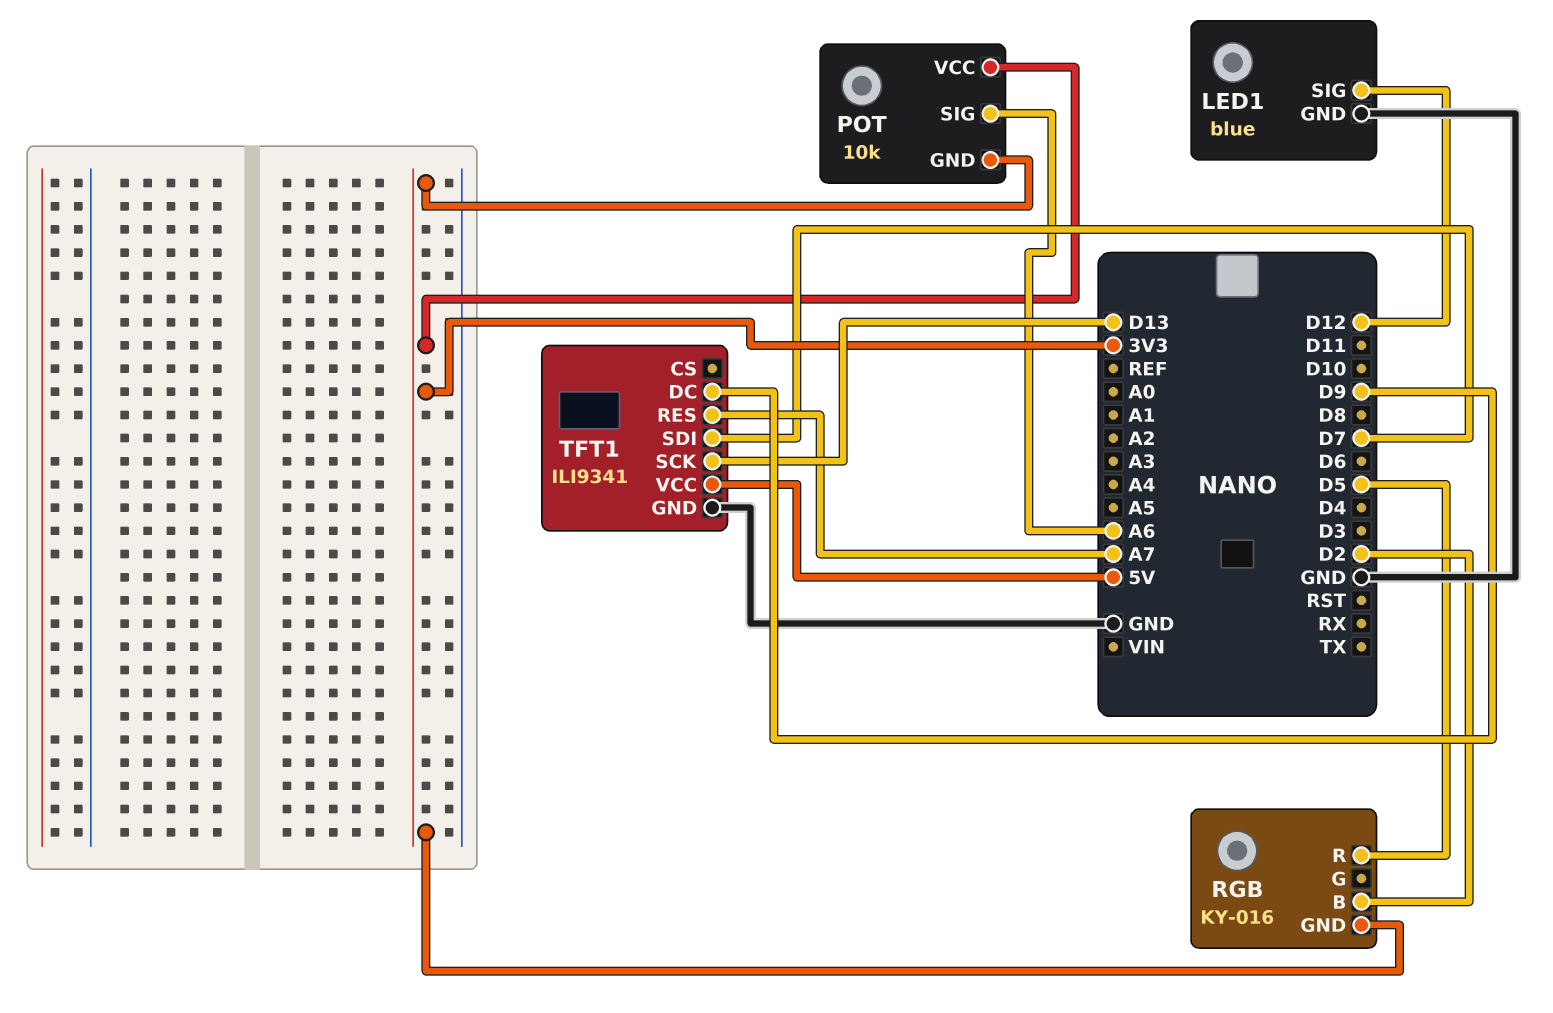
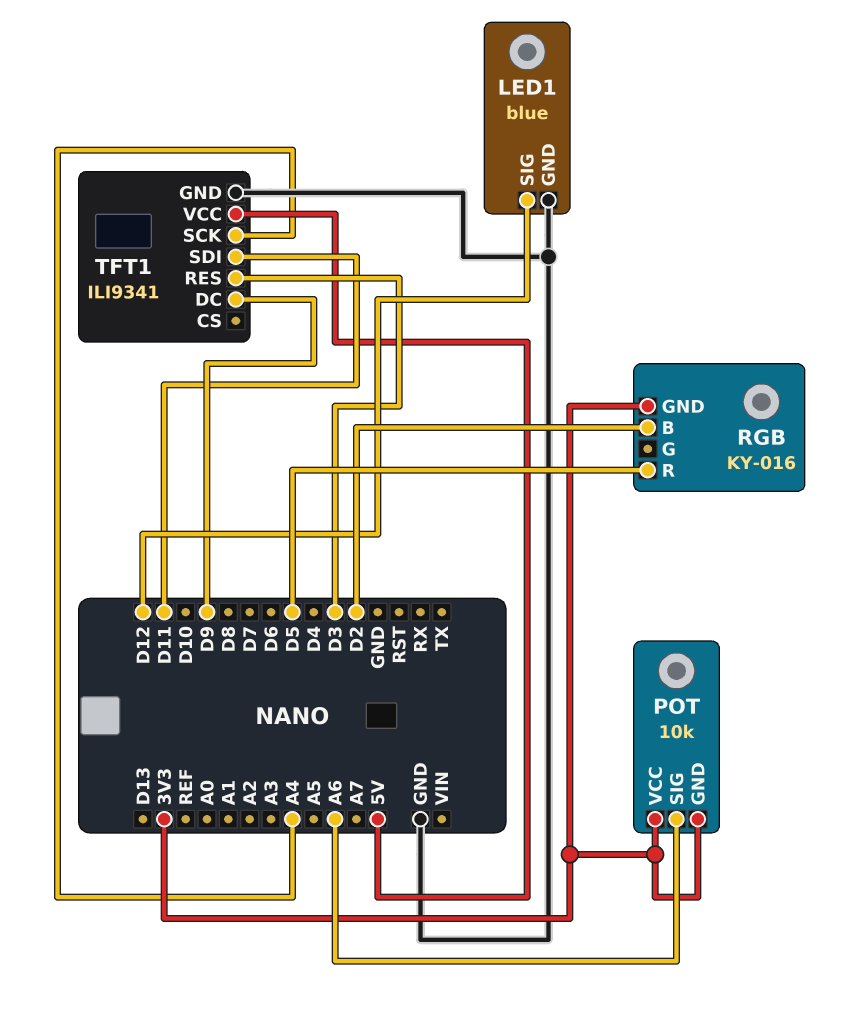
TFT1 pin RES: A7 -> D3
TFT1 pin SCK: D13 -> A4
TFT1 pin SDI: D7 -> D11

